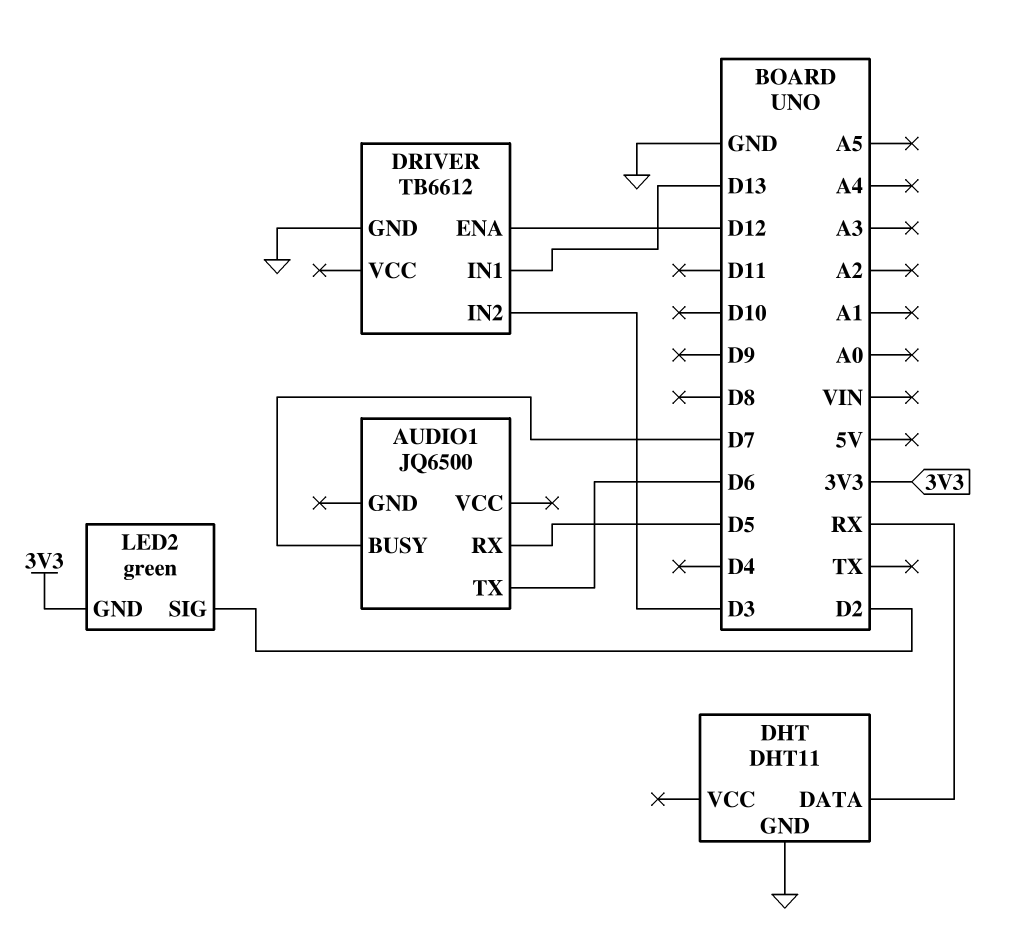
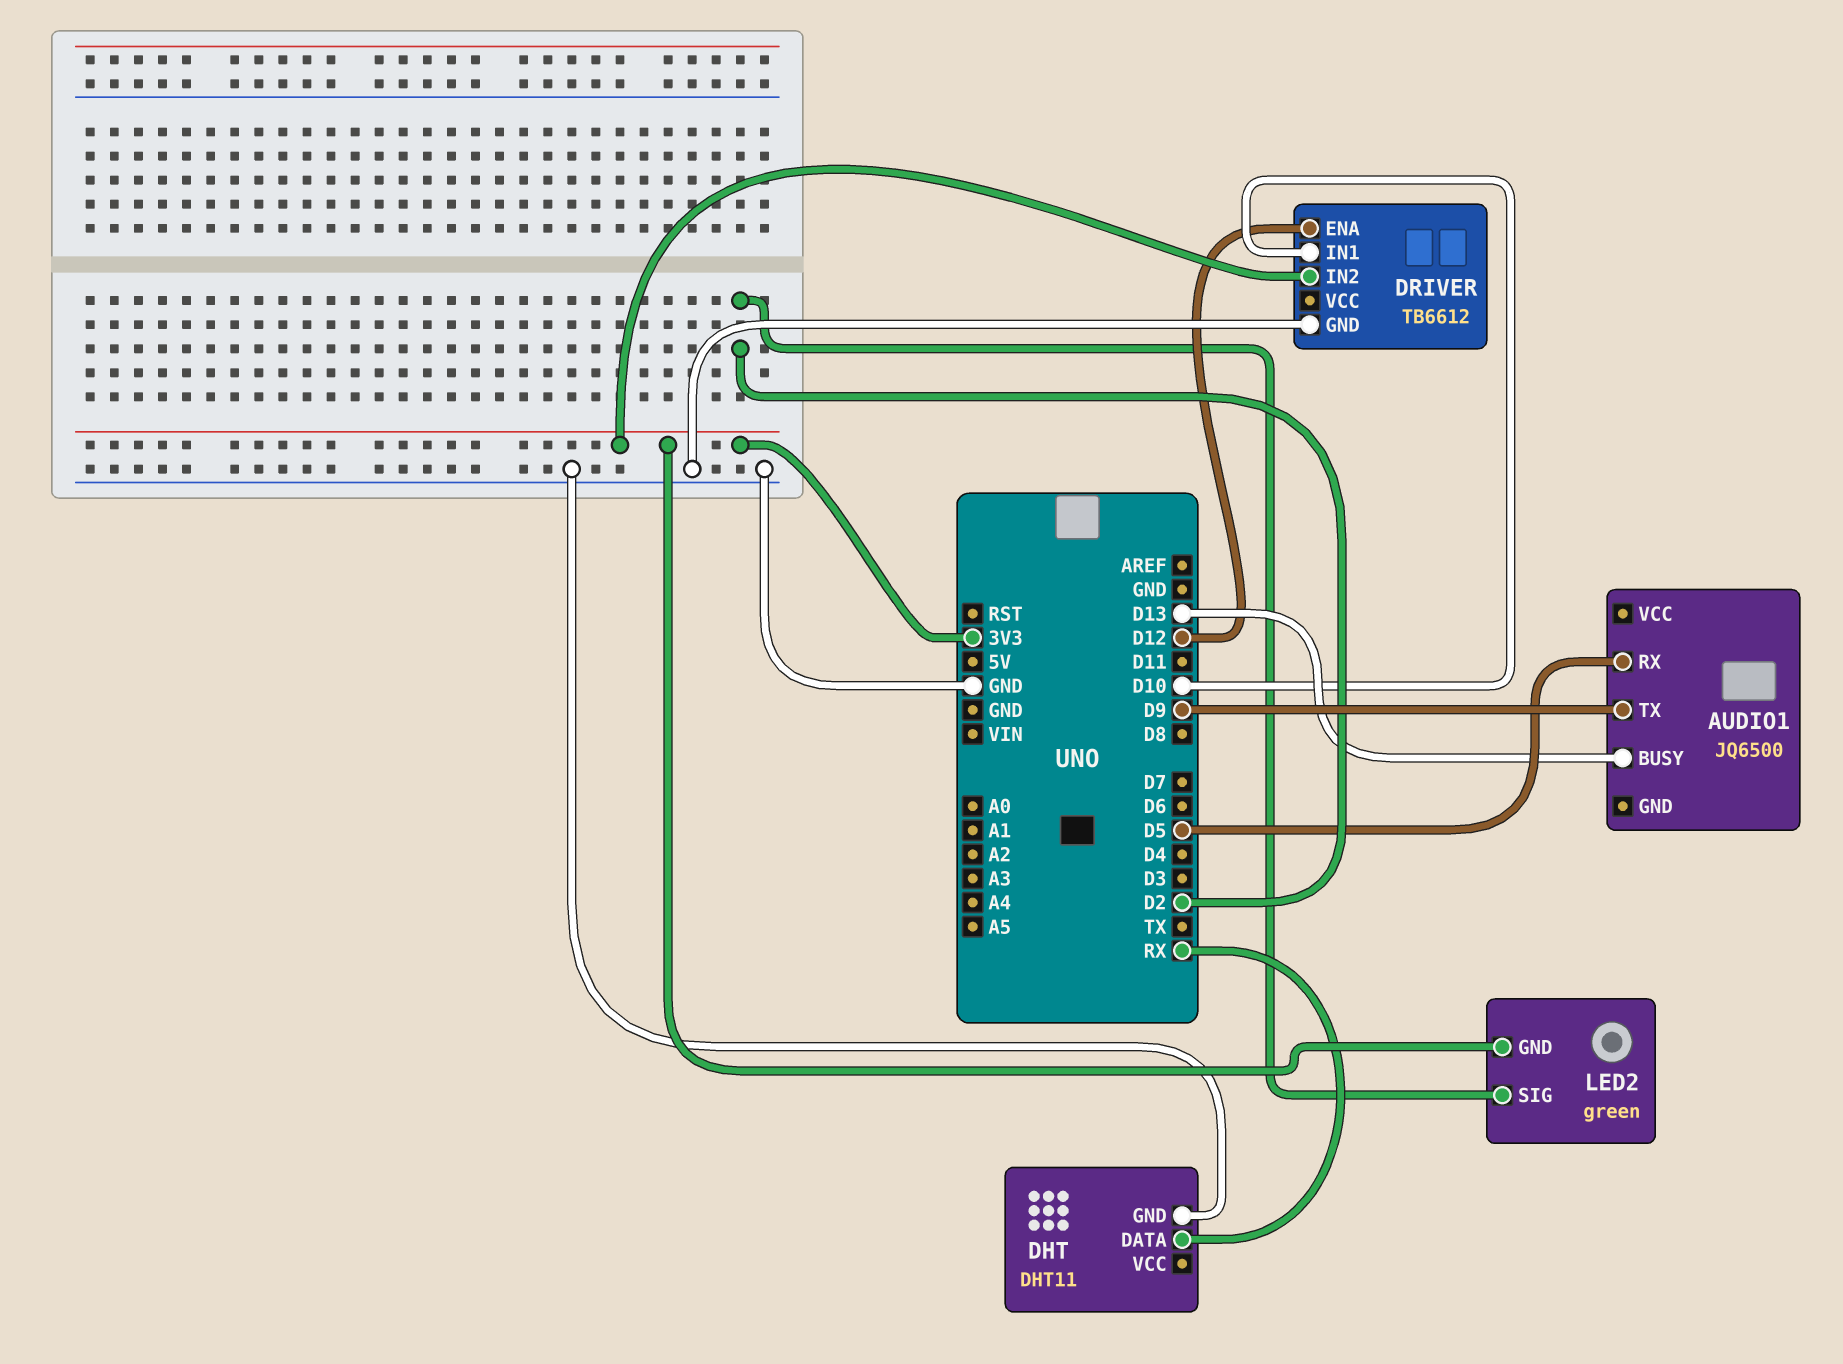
AUDIO1 pin BUSY: D7 -> D13
AUDIO1 pin TX: D6 -> D9
DRIVER pin IN1: D13 -> D10
DRIVER pin IN2: D3 -> 3V3

